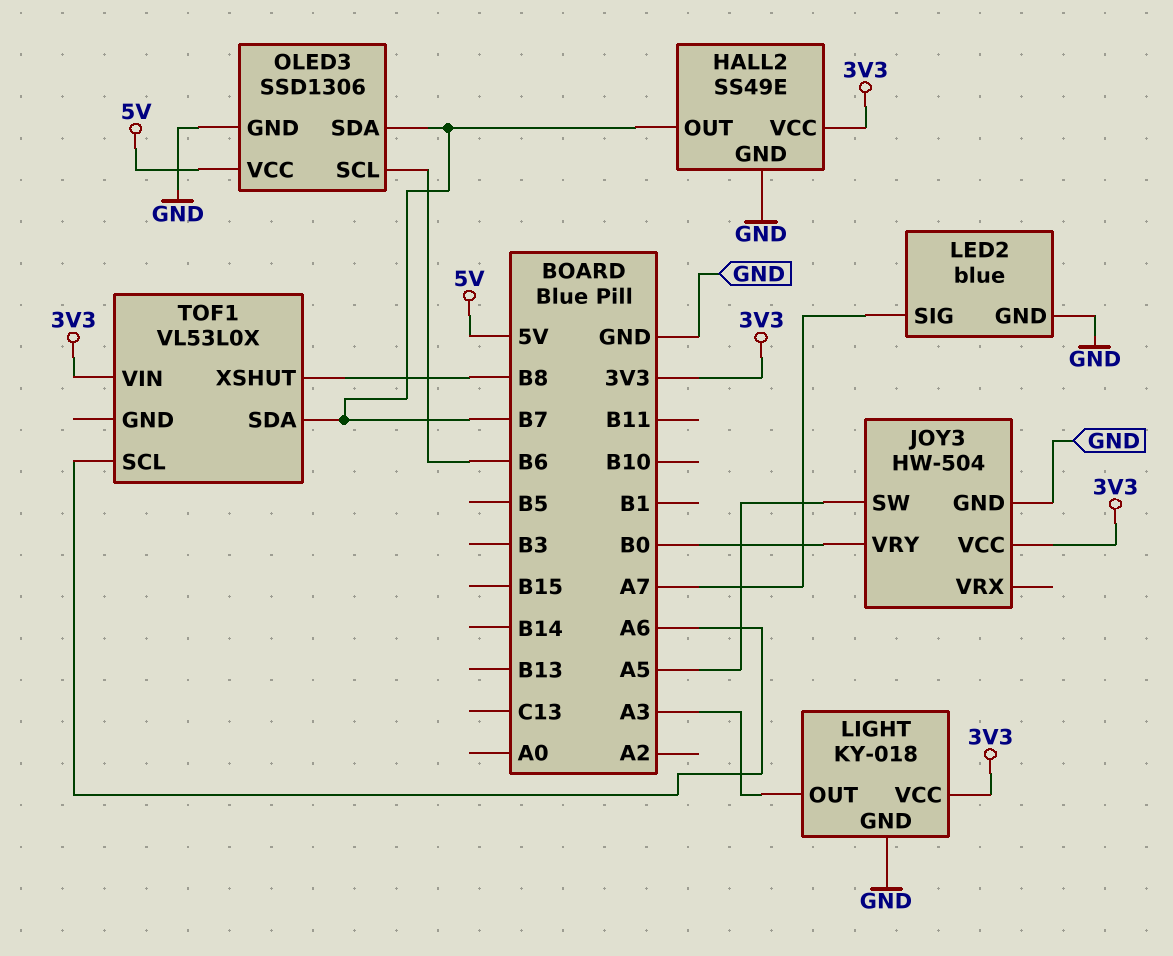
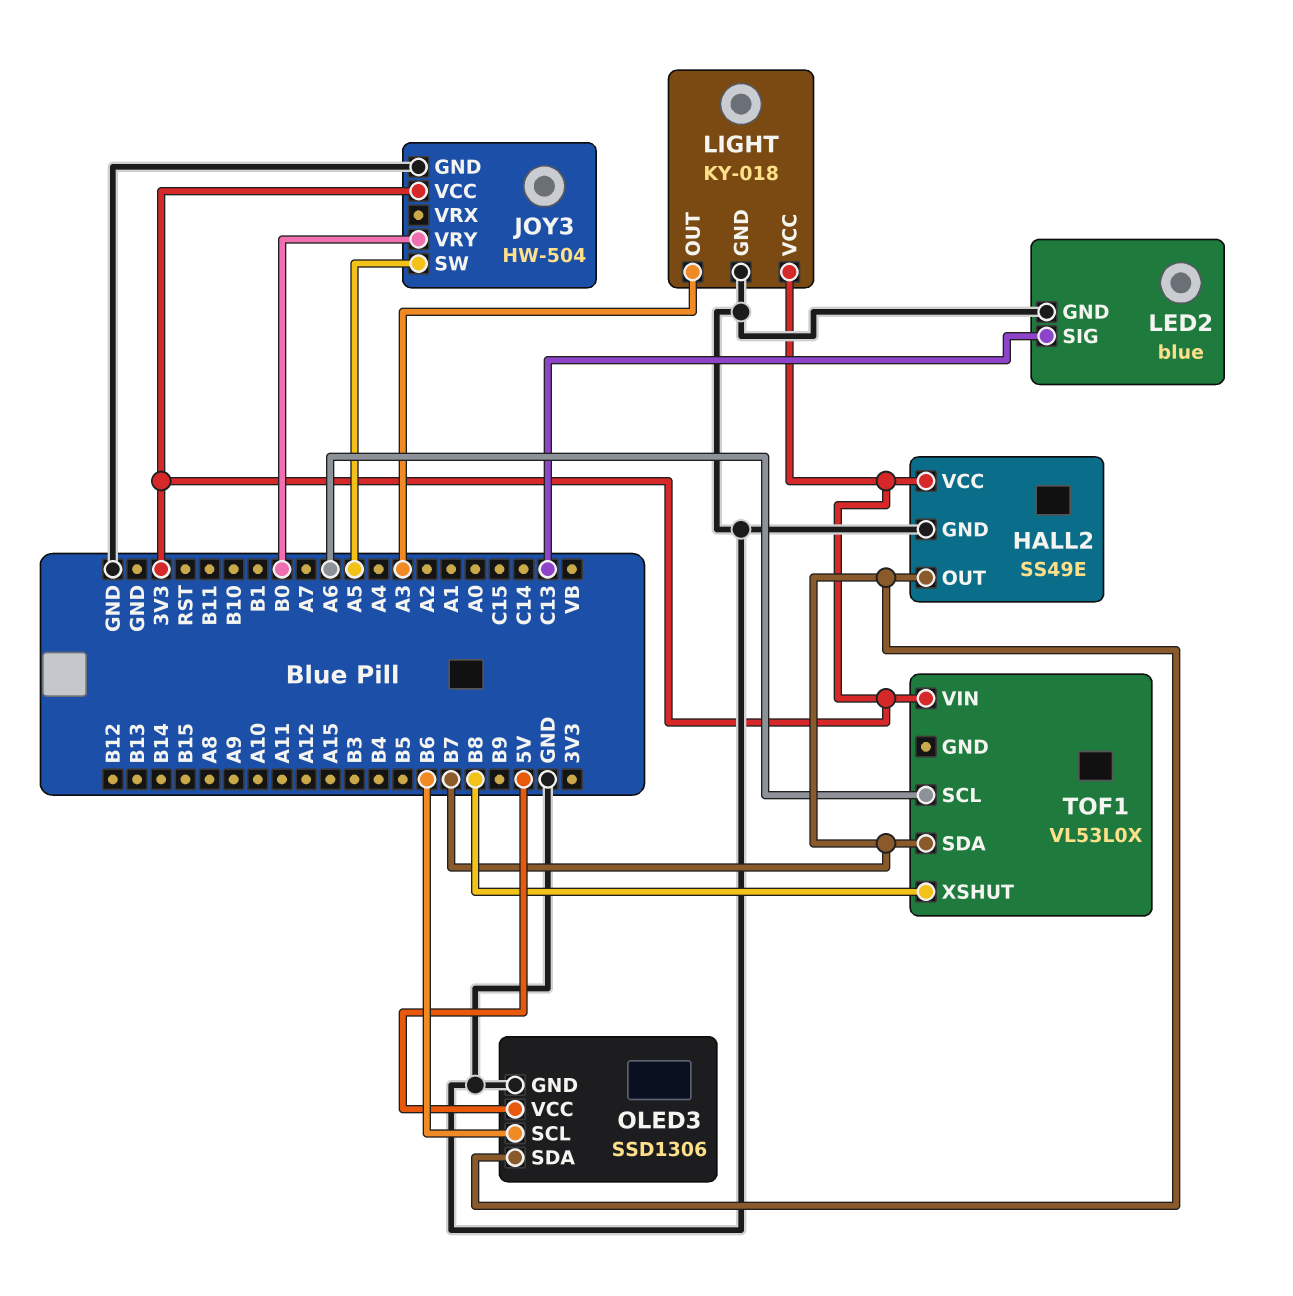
LED2 pin SIG: A7 -> C13

